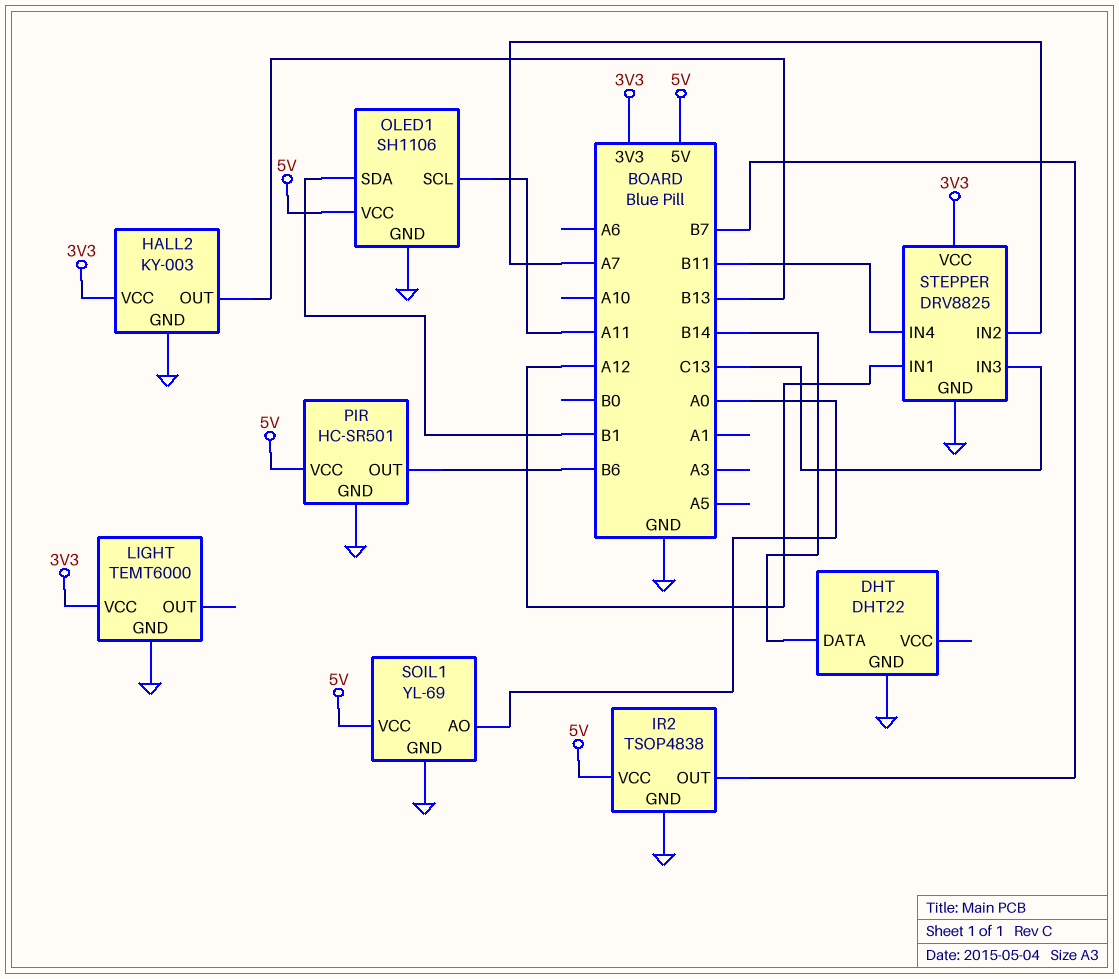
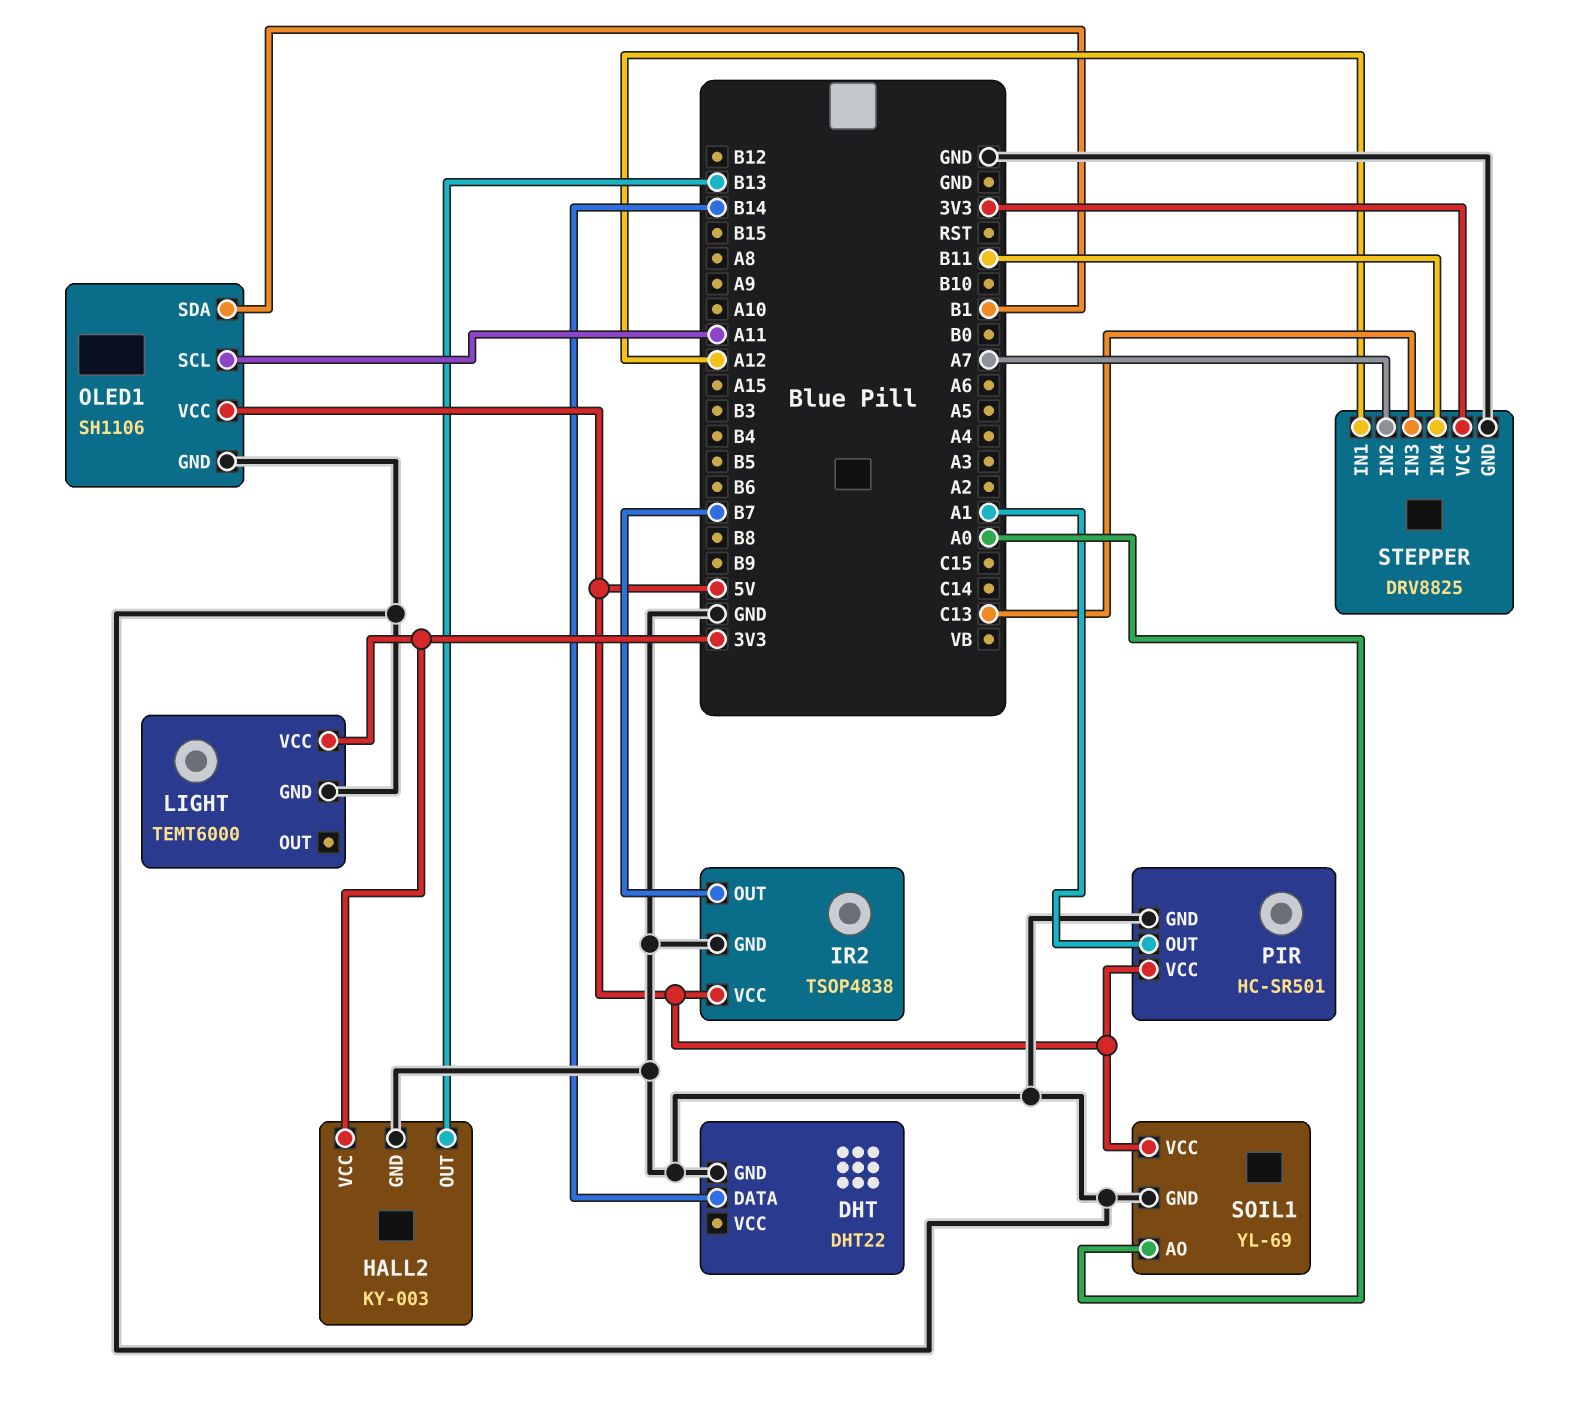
PIR pin OUT: B6 -> A1

